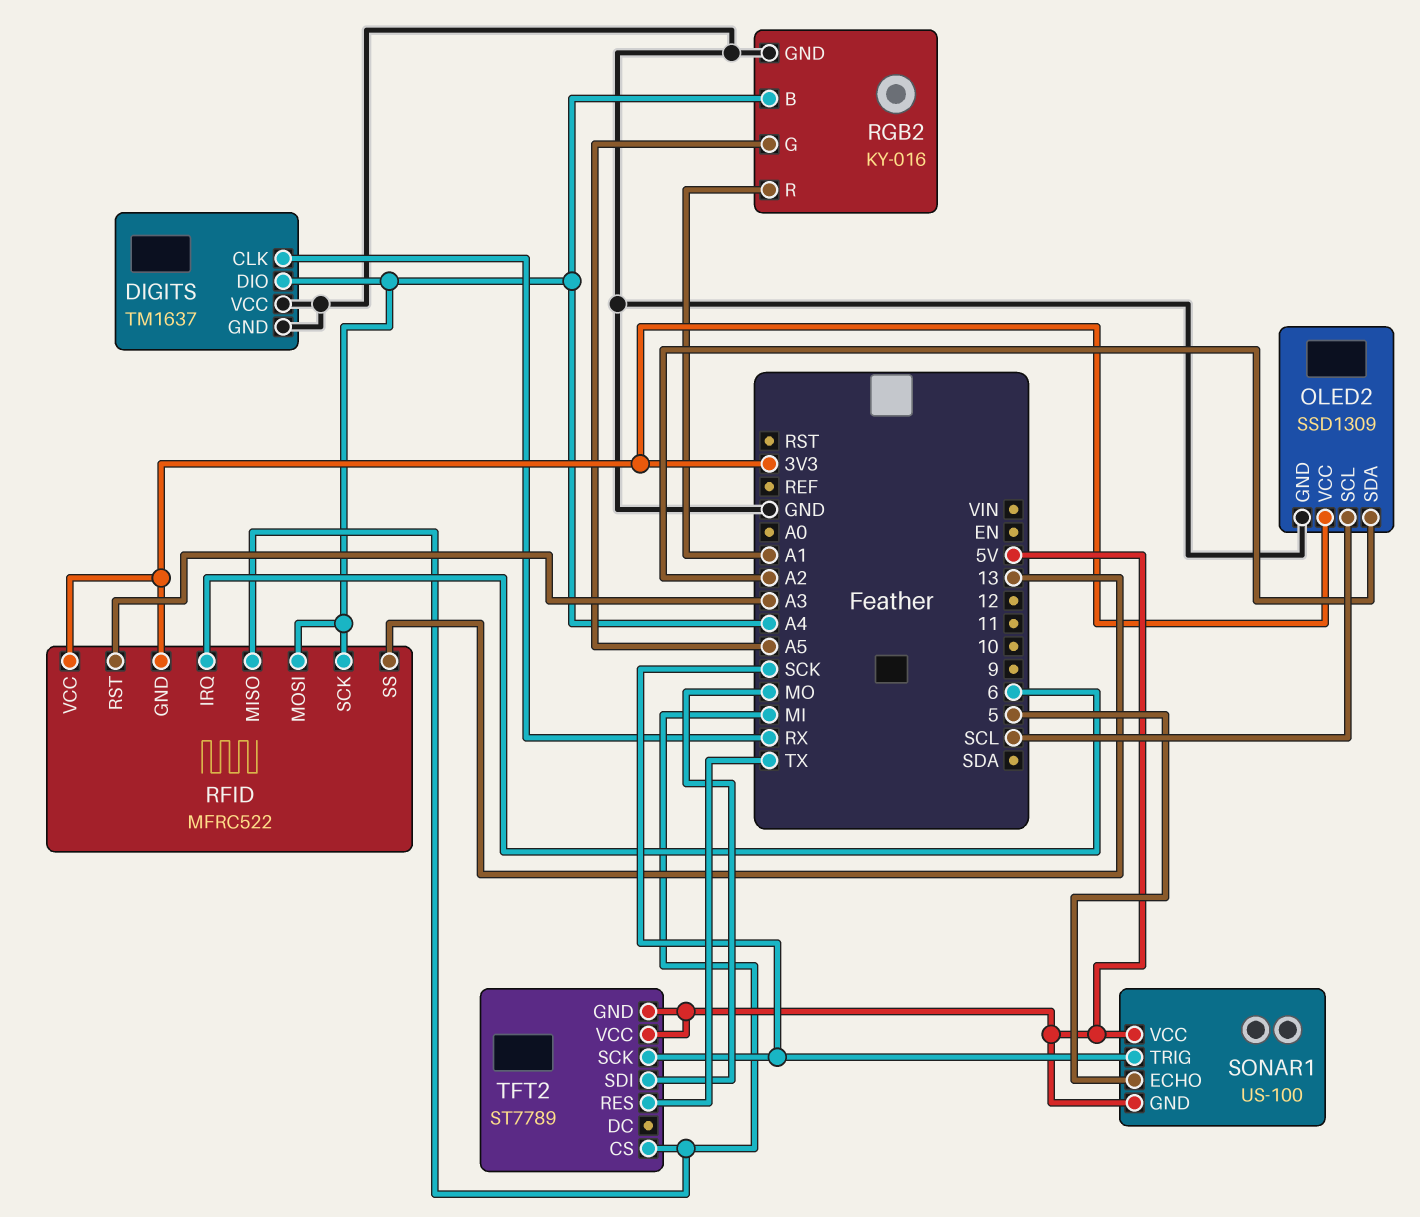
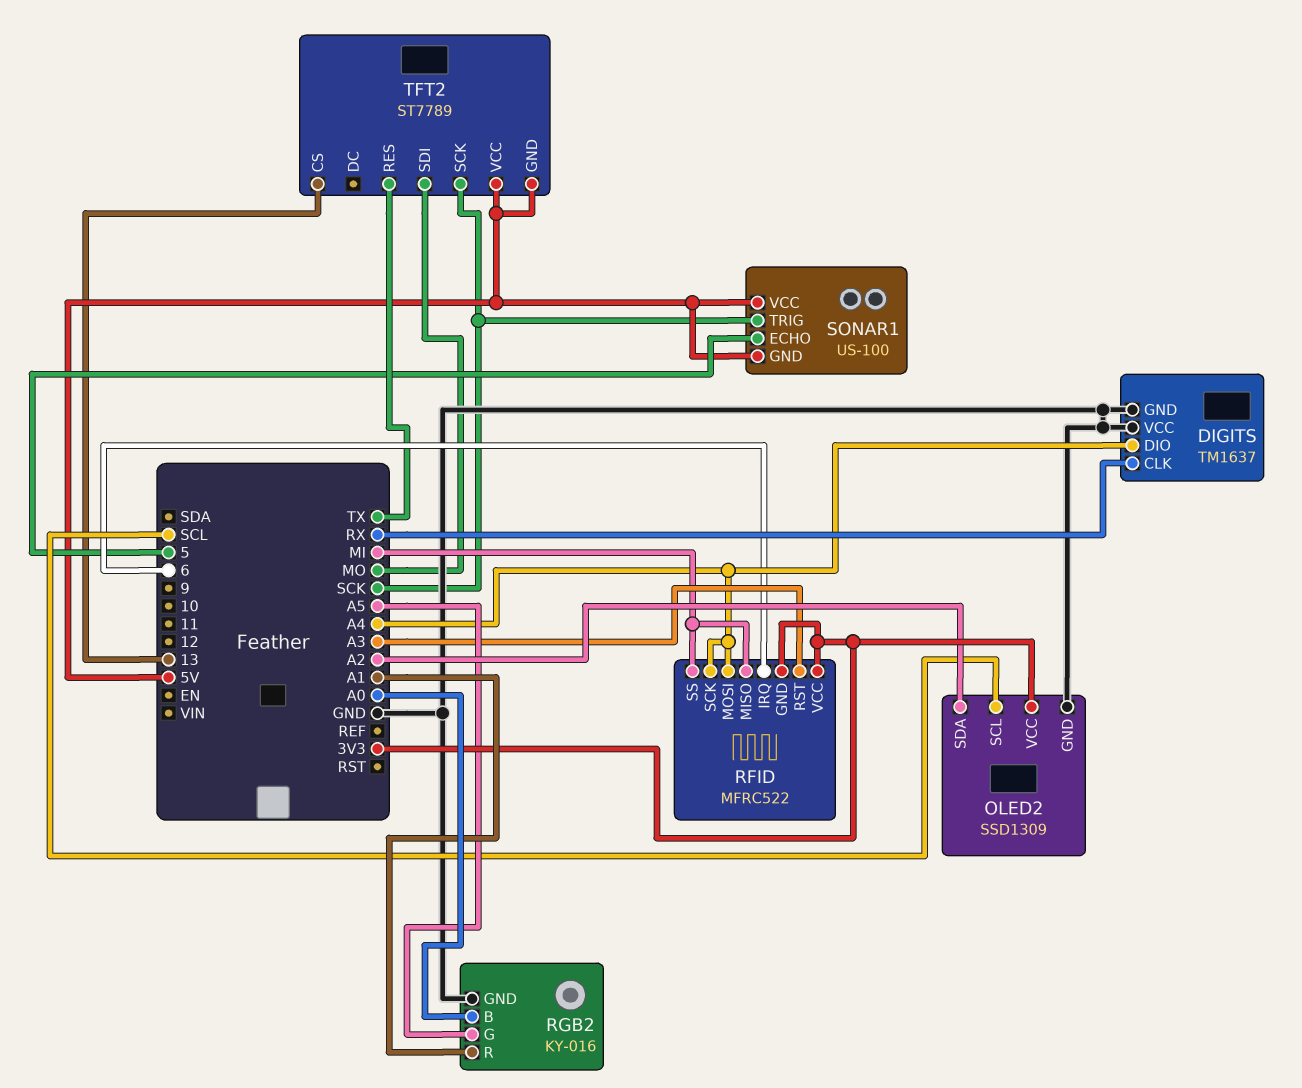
RFID pin SS: 13 -> MI
RGB2 pin B: A4 -> A0
TFT2 pin CS: MI -> 13

